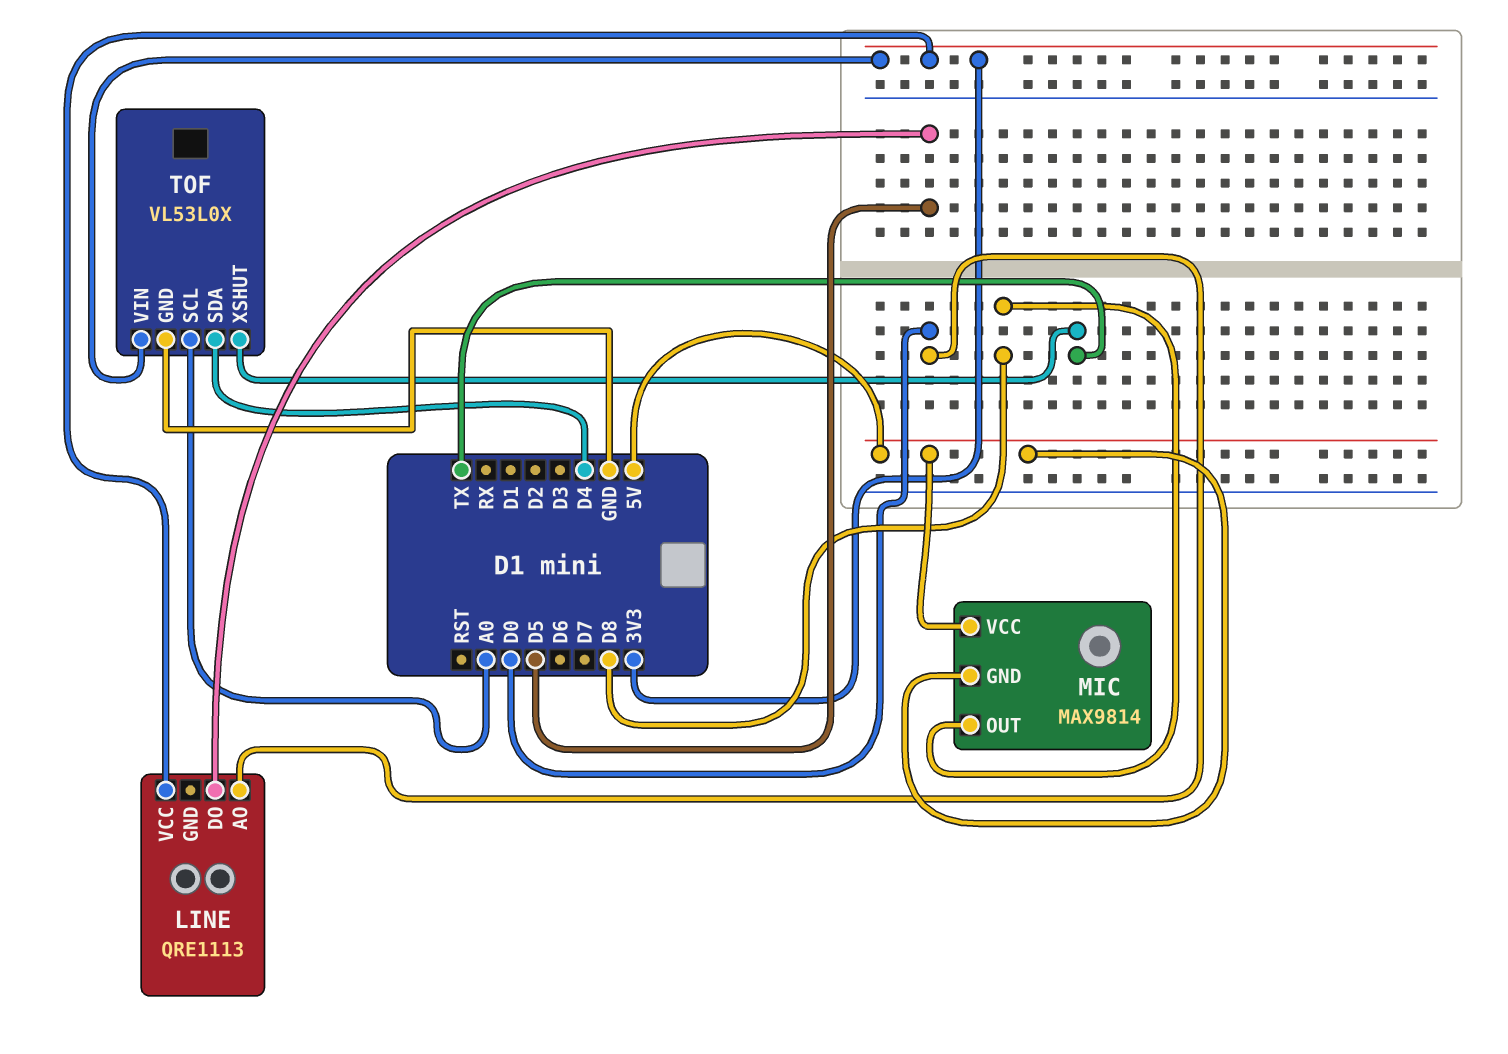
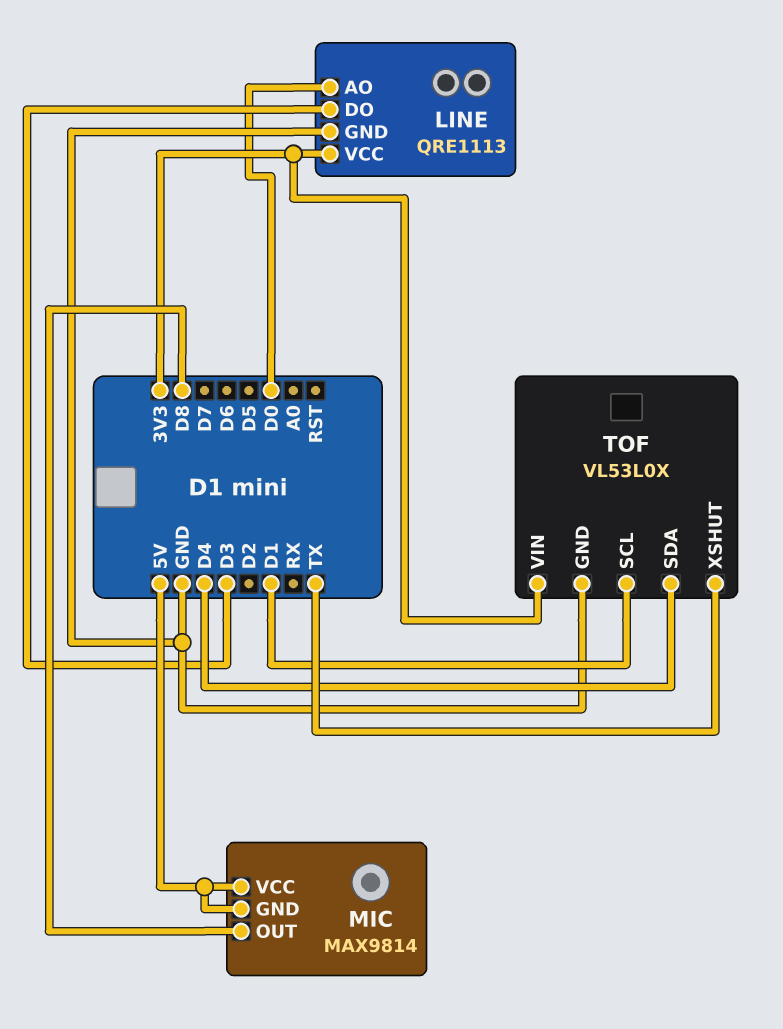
LINE pin DO: D5 -> D3
LINE pin GND: none -> GND
TOF pin SCL: A0 -> D1

